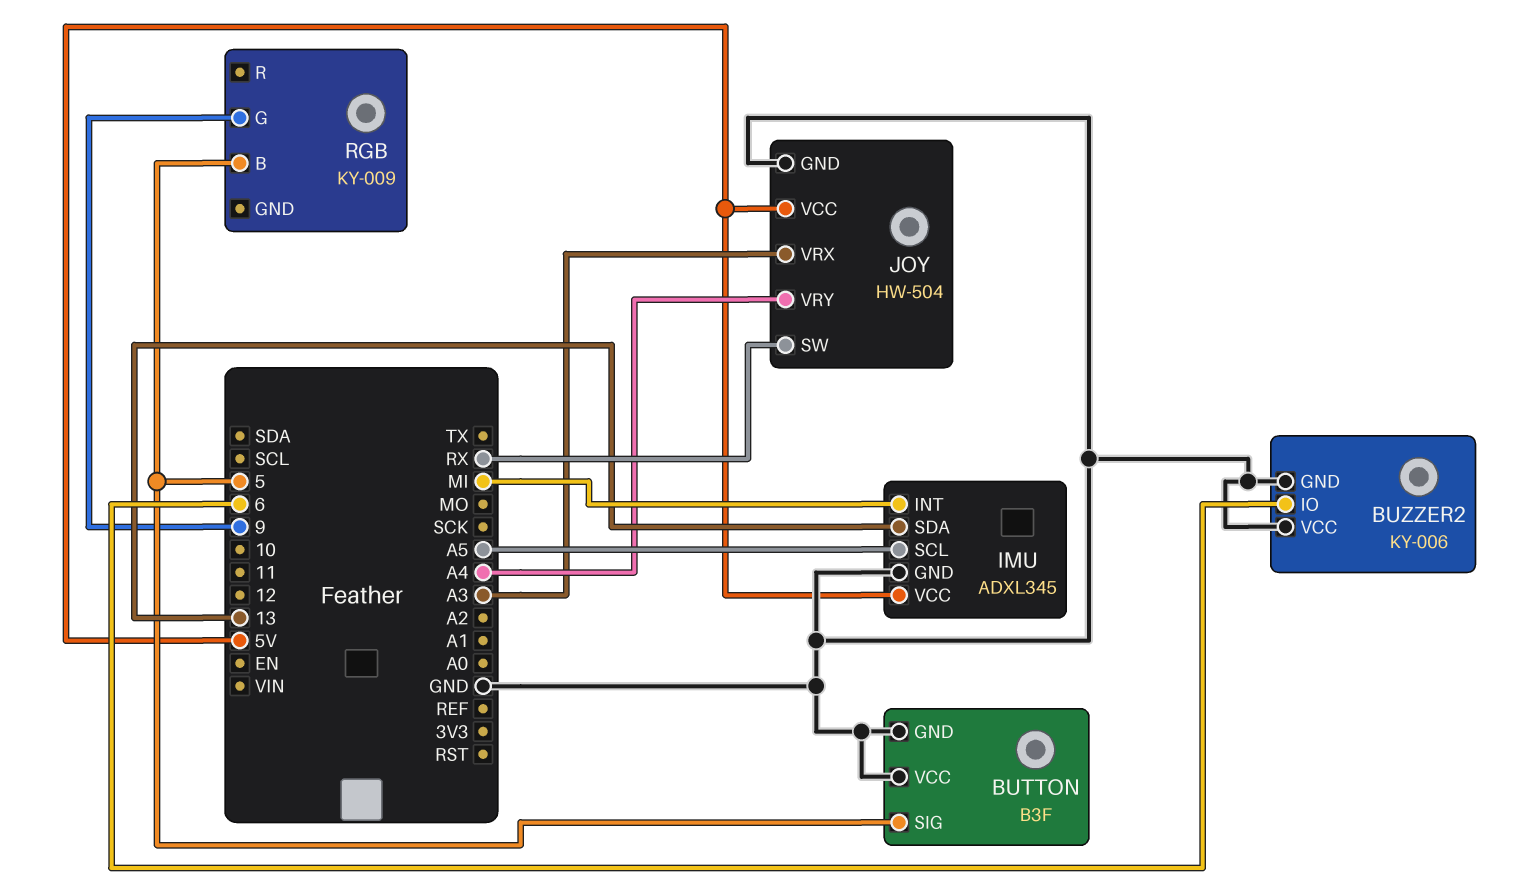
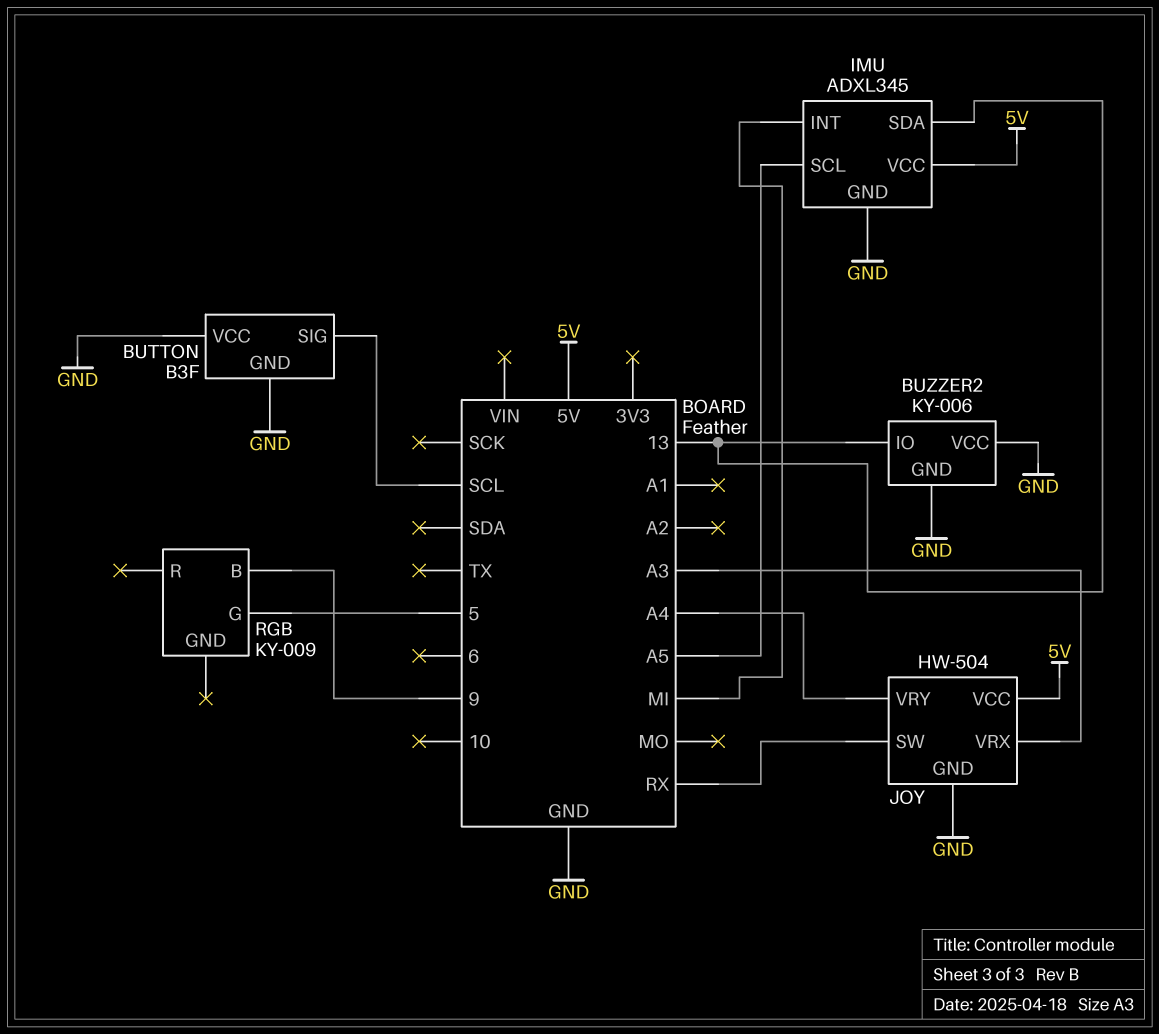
BUTTON pin SIG: 5 -> SCL
BUZZER2 pin IO: 6 -> 13
RGB pin B: 5 -> 9
RGB pin G: 9 -> 5

